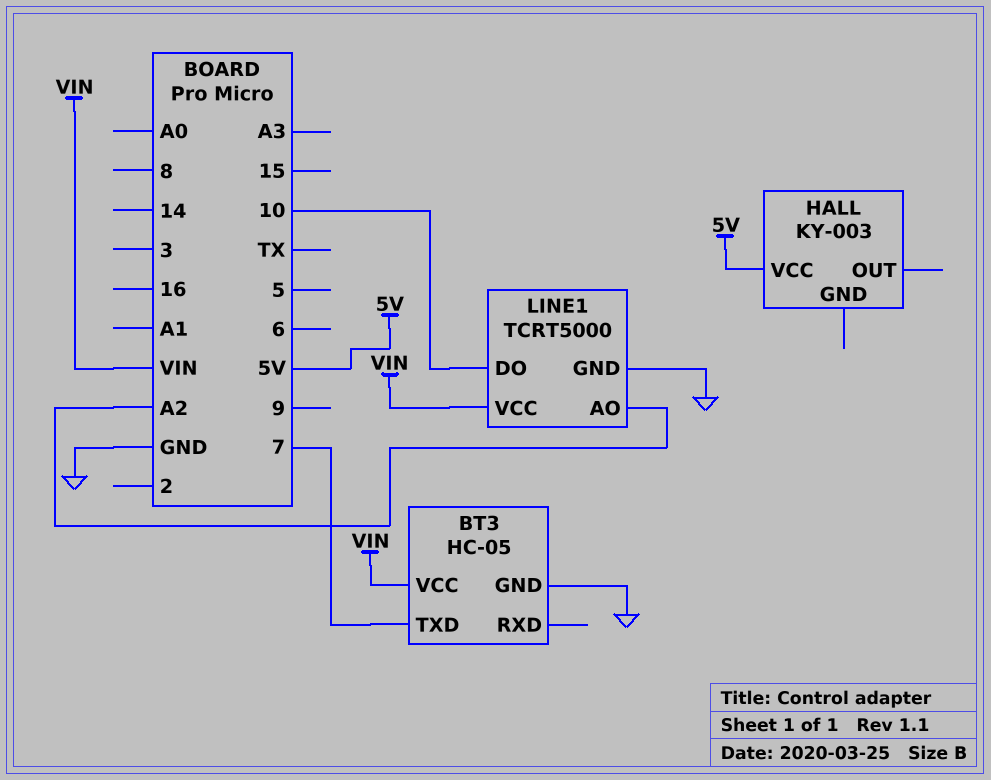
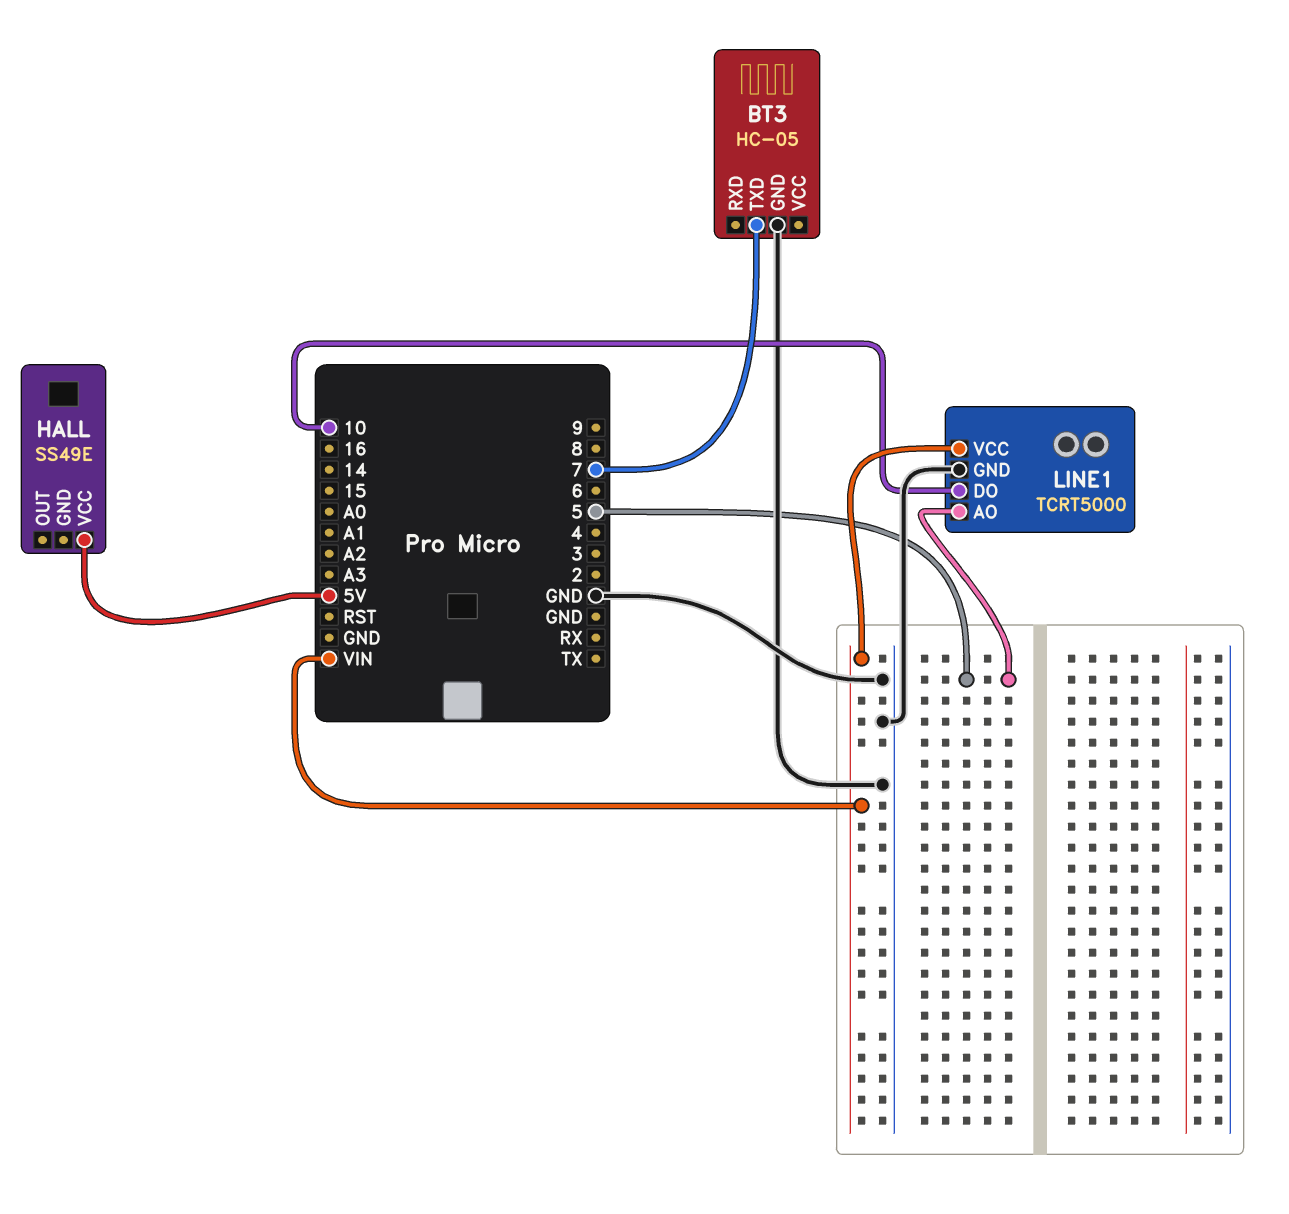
BT3 pin VCC: VIN -> none
HALL: KY-003 -> SS49E
LINE1 pin AO: A2 -> 5

